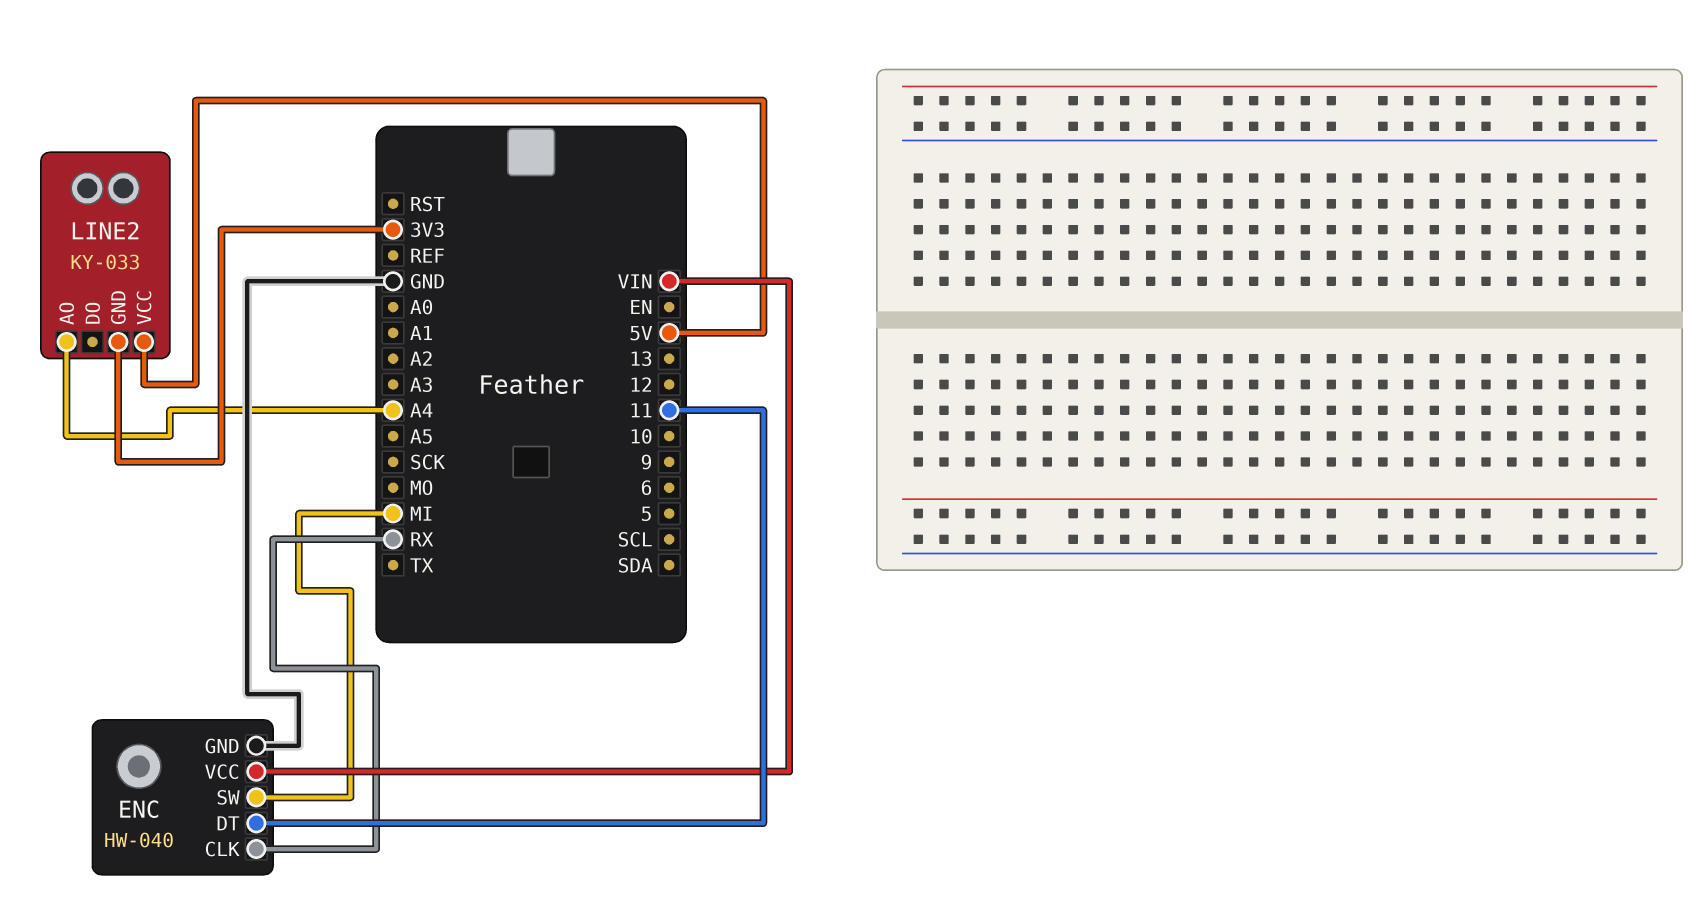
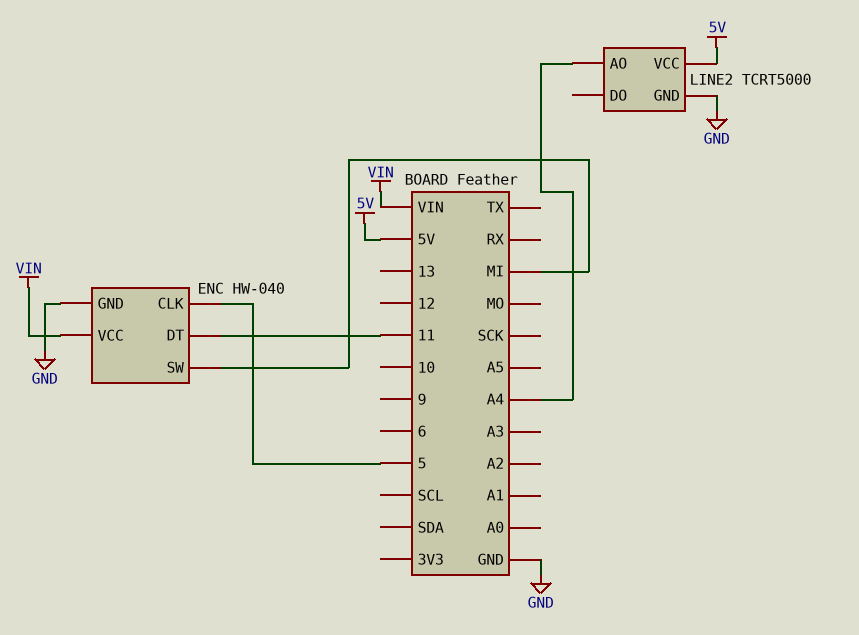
ENC pin CLK: RX -> 5
LINE2: KY-033 -> TCRT5000
LINE2 pin GND: 3V3 -> GND

